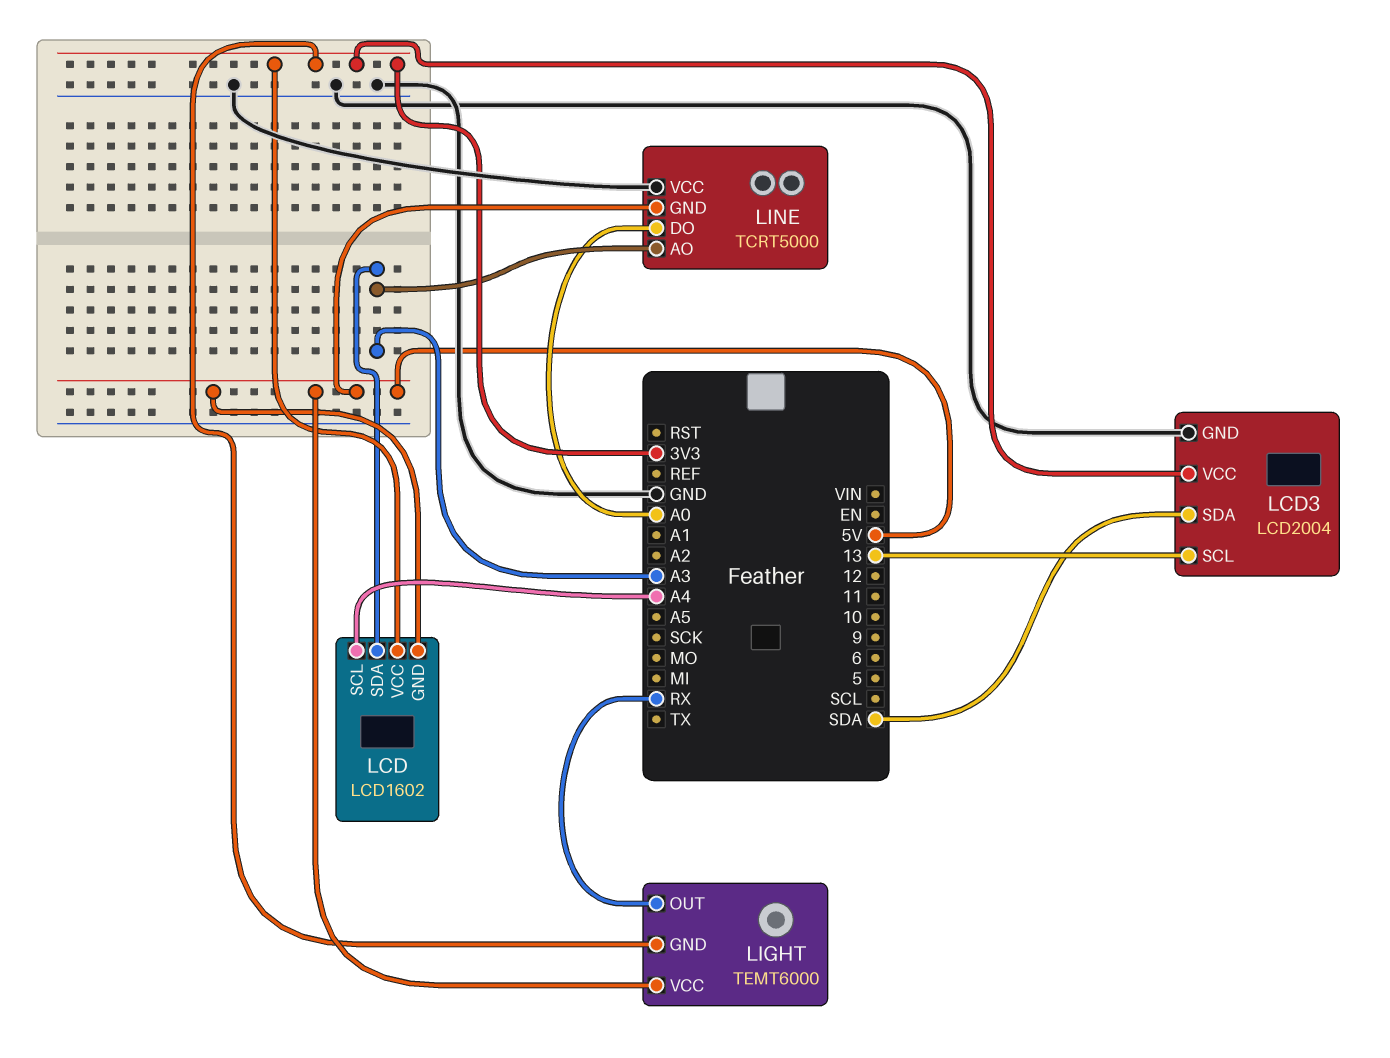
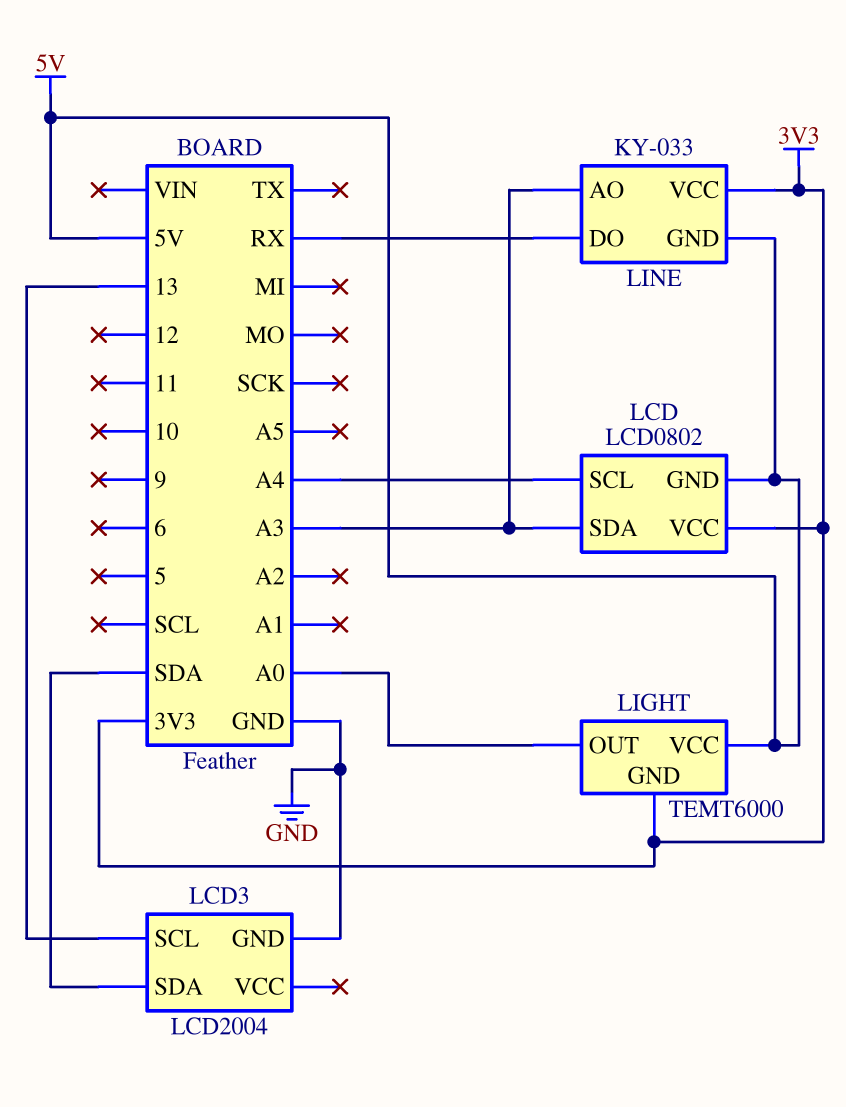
LCD: LCD1602 -> LCD0802
LCD3 pin VCC: 3V3 -> none
LIGHT pin OUT: RX -> A0
LINE: TCRT5000 -> KY-033
LINE pin DO: A0 -> RX
LINE pin VCC: GND -> 3V3

